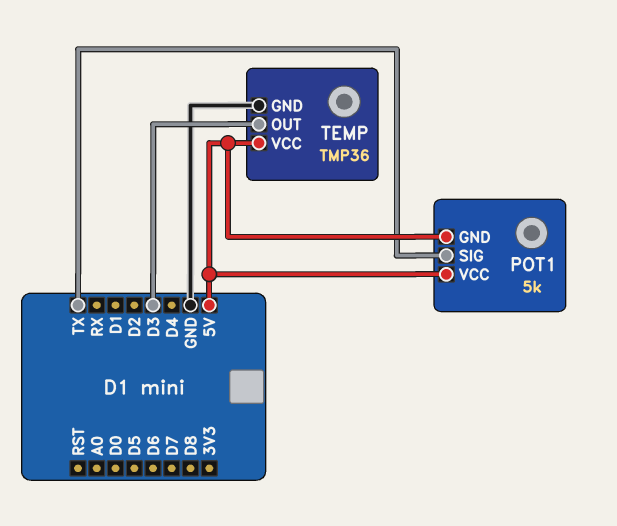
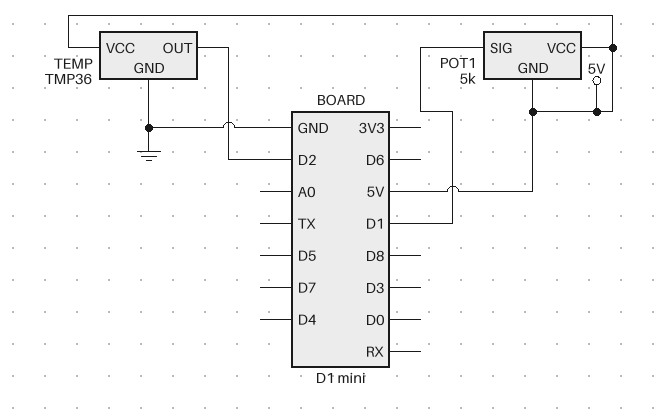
POT1 pin SIG: TX -> D1
TEMP pin OUT: D3 -> D2

